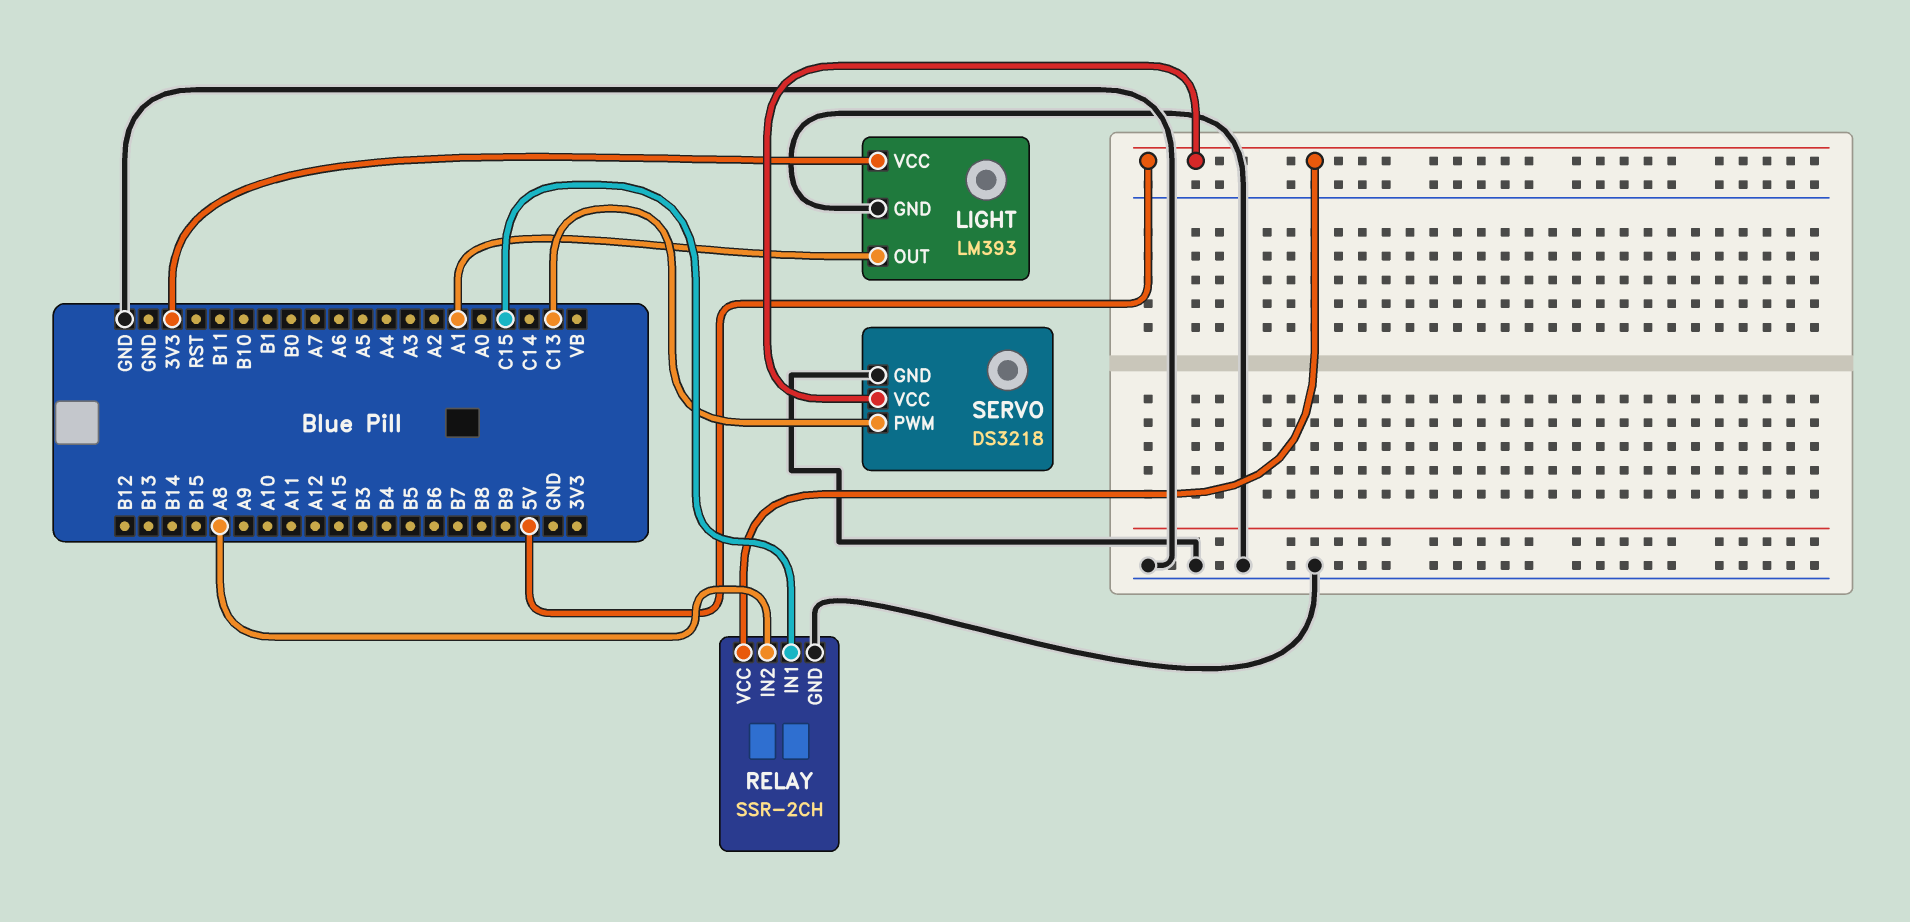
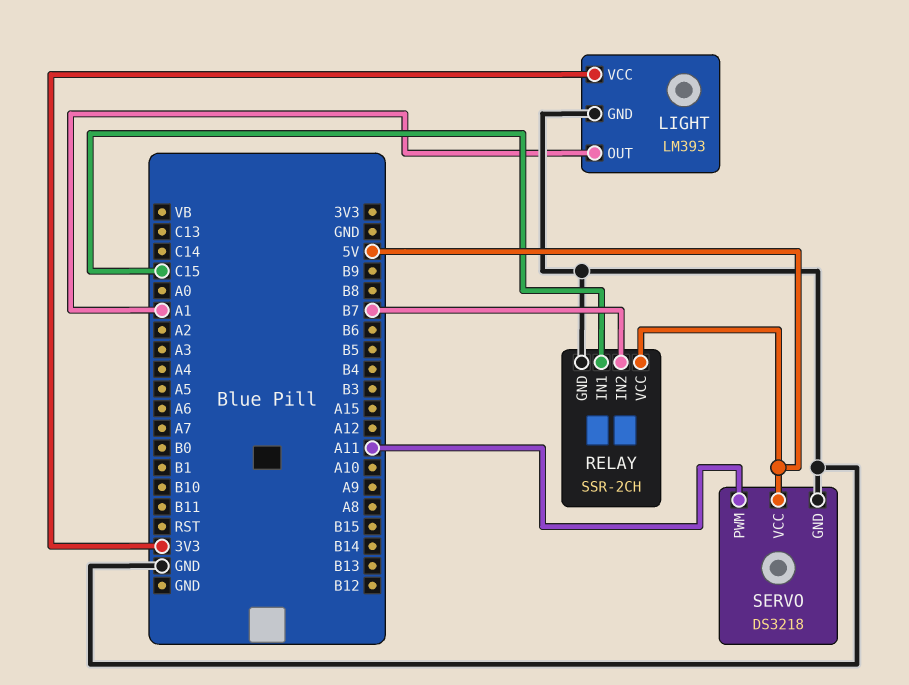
RELAY pin IN2: A8 -> B7
SERVO pin PWM: C13 -> A11

